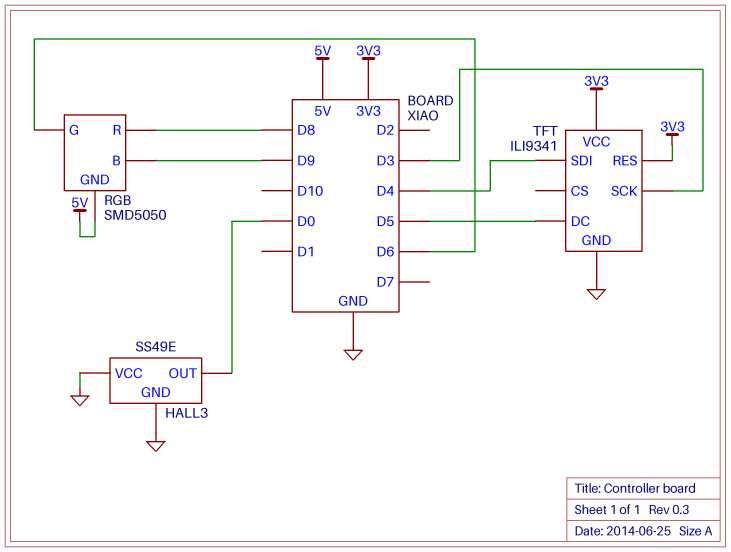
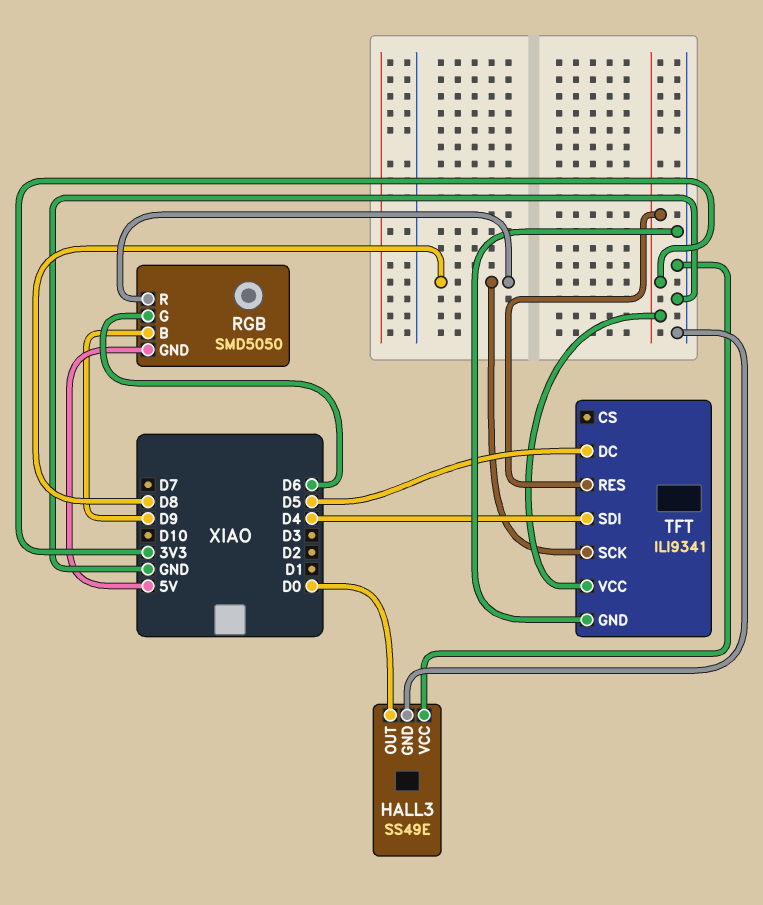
TFT pin SCK: D3 -> D8

